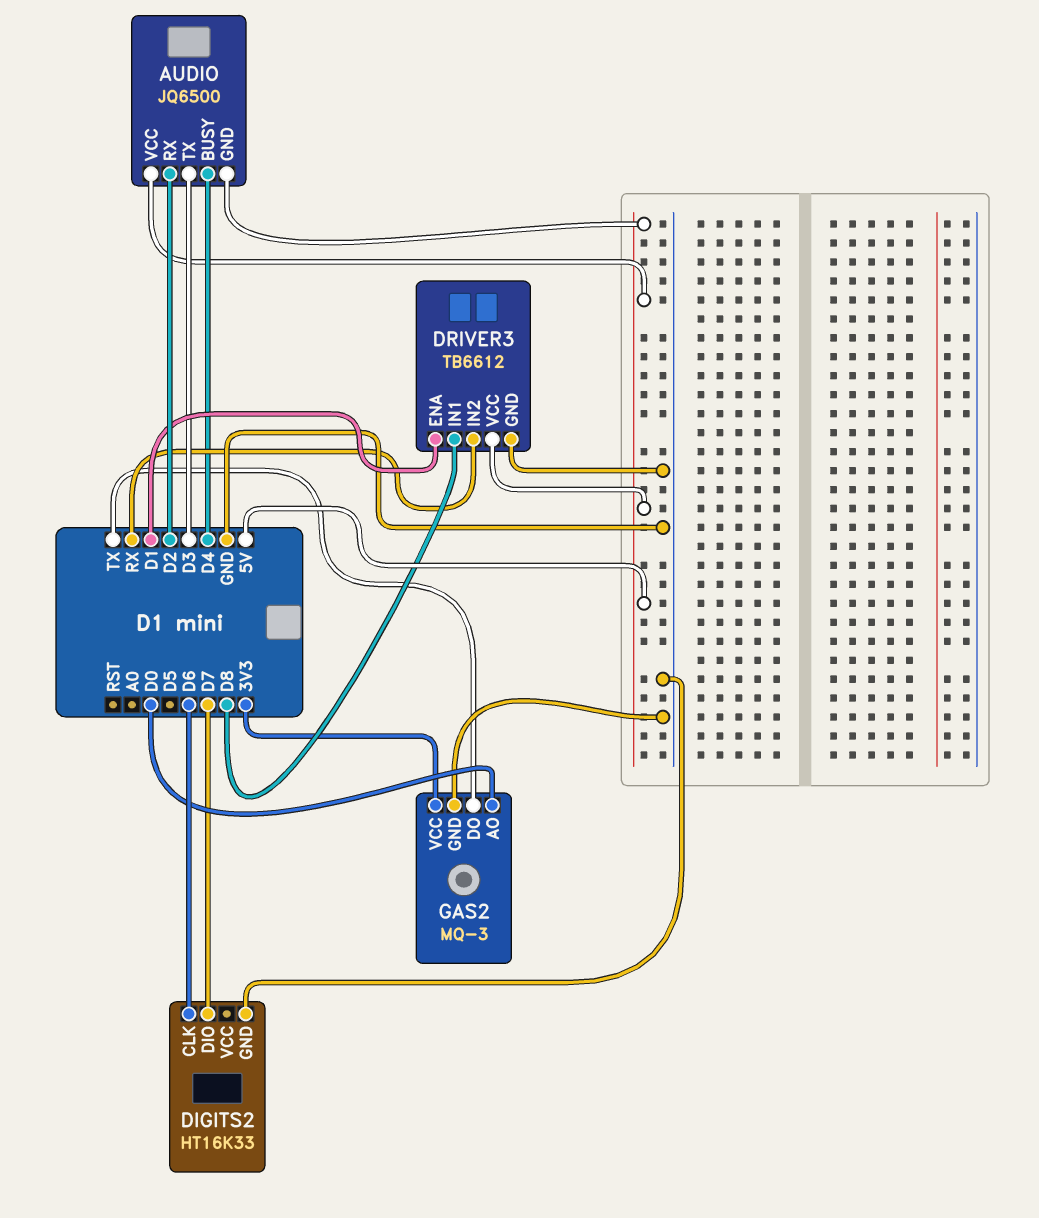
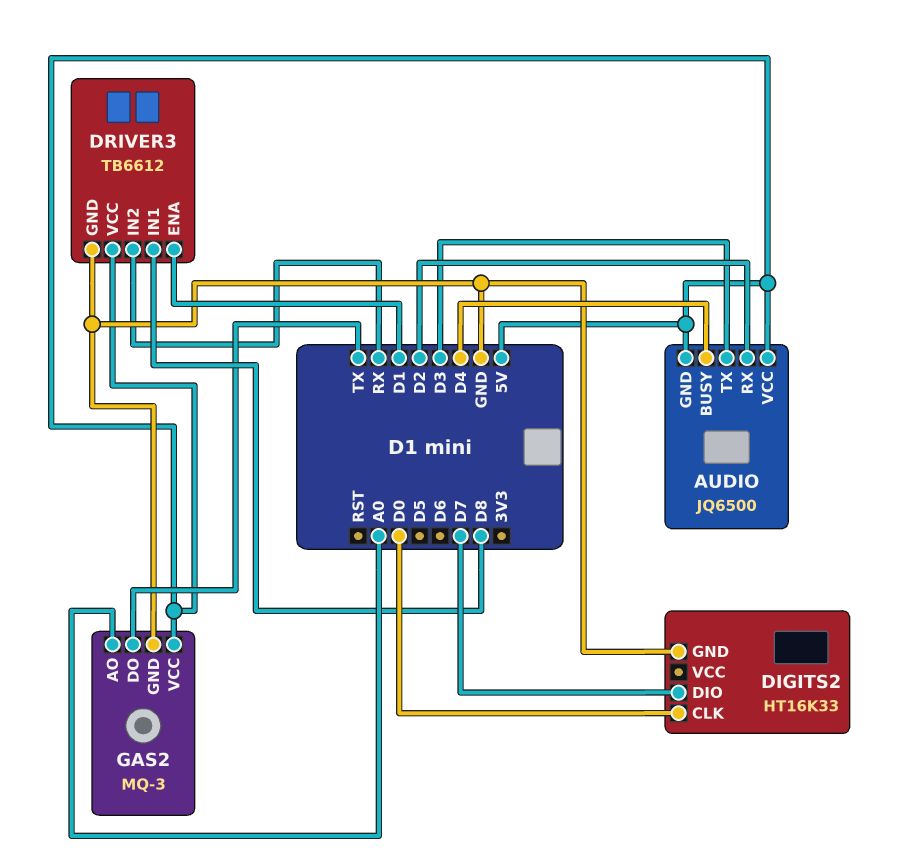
DIGITS2 pin CLK: D6 -> D0
GAS2 pin AO: D0 -> A0
GAS2 pin VCC: 3V3 -> 5V

